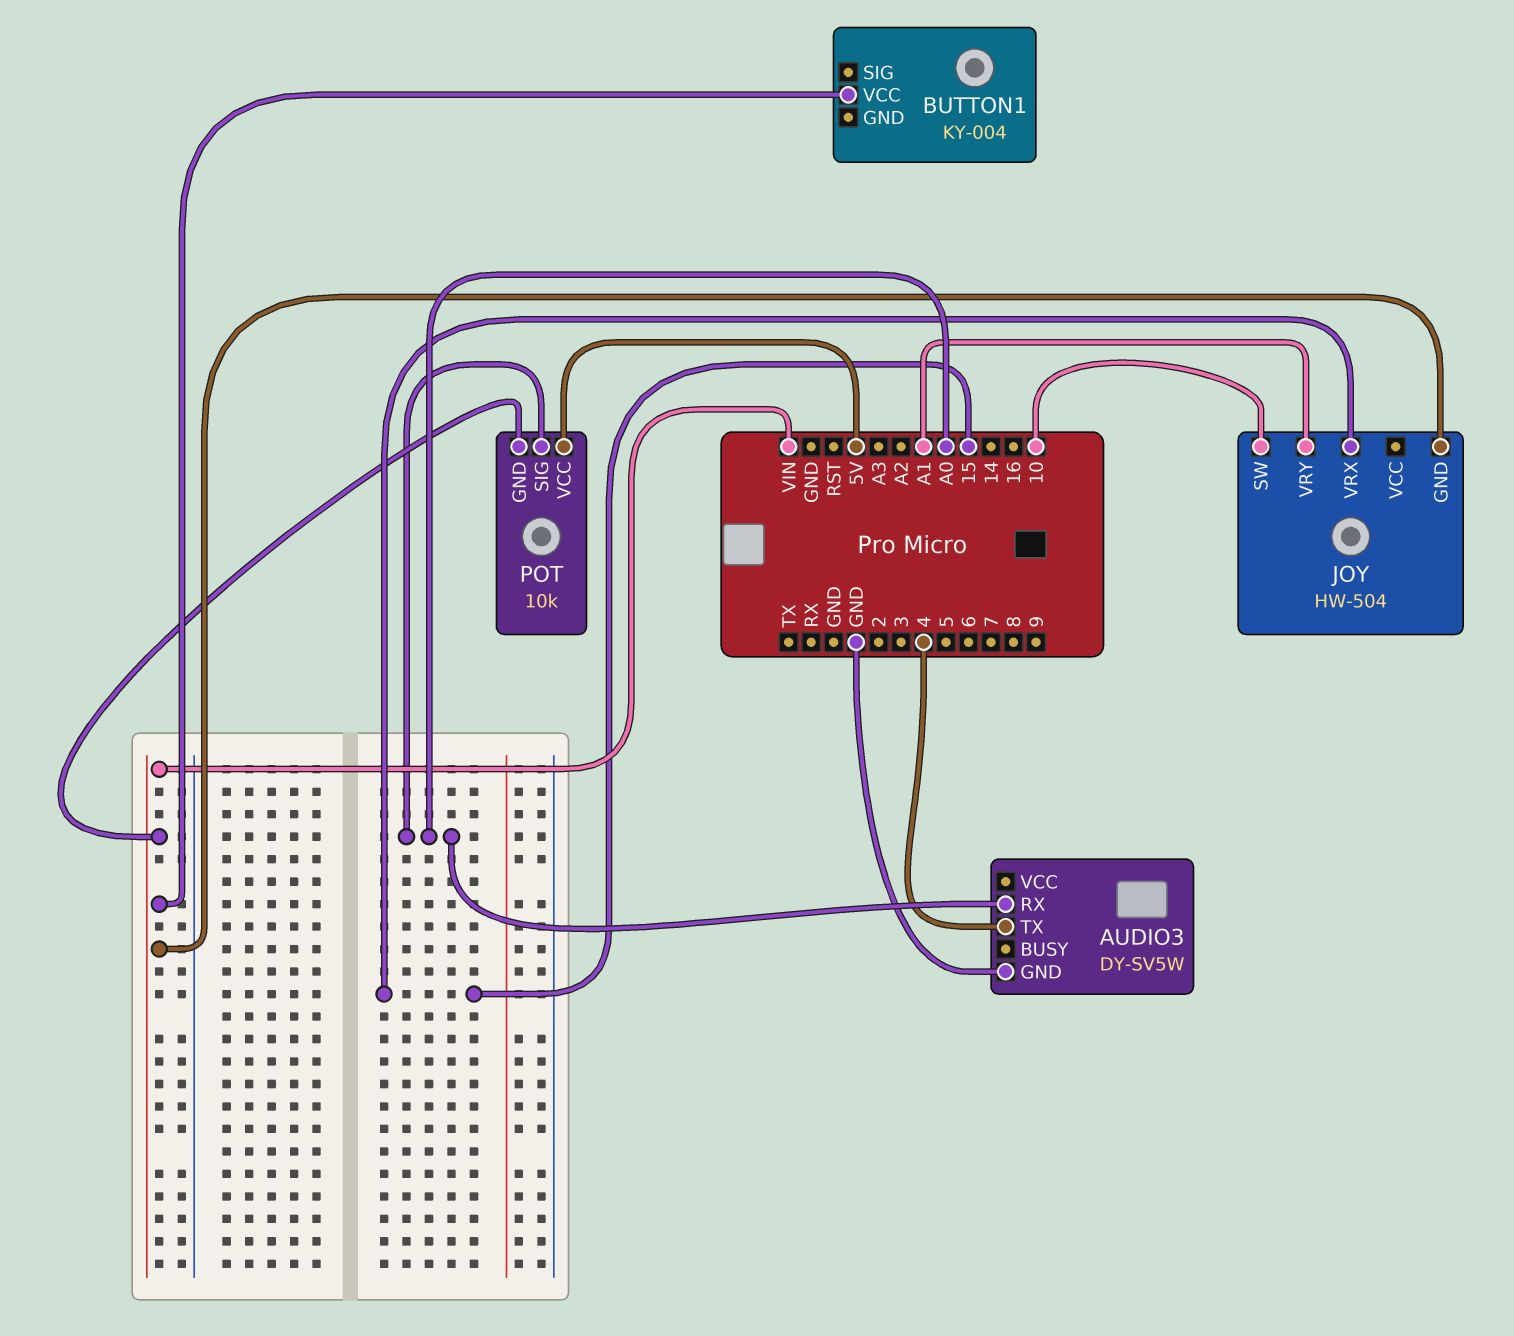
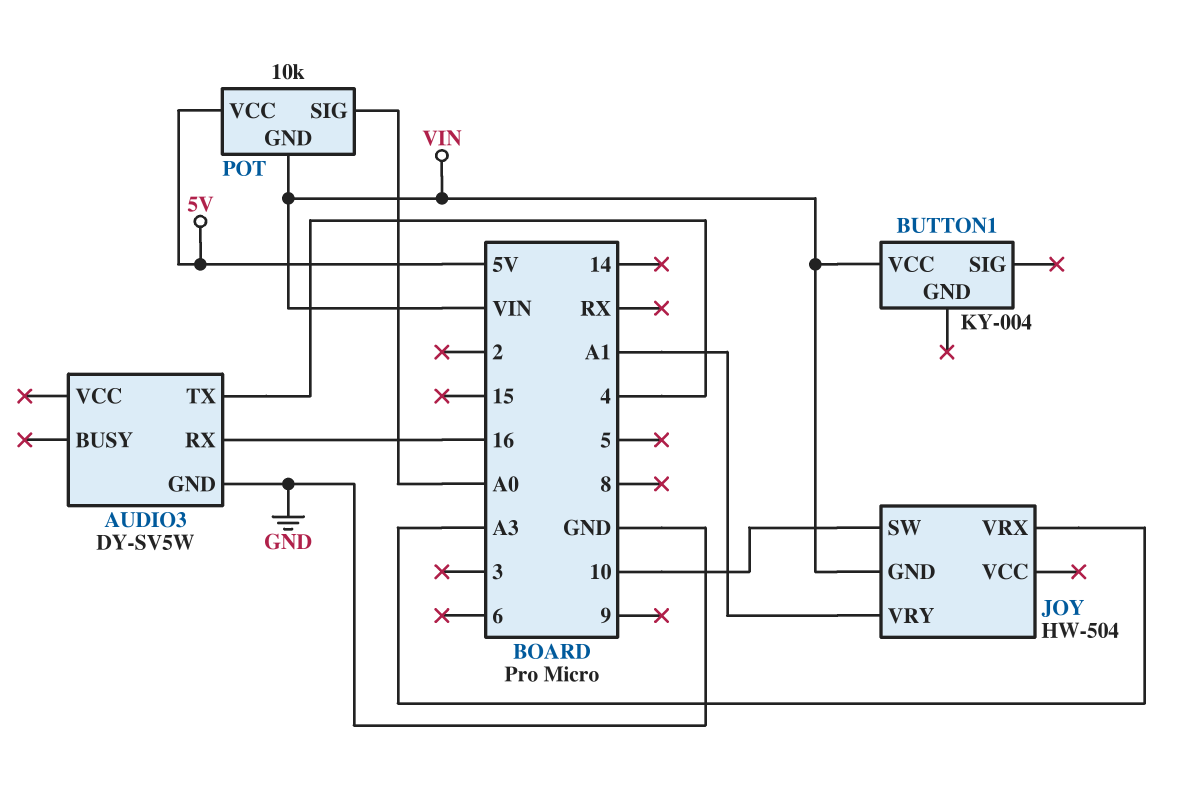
AUDIO3 pin RX: A0 -> 16
JOY pin VRX: 15 -> A3

